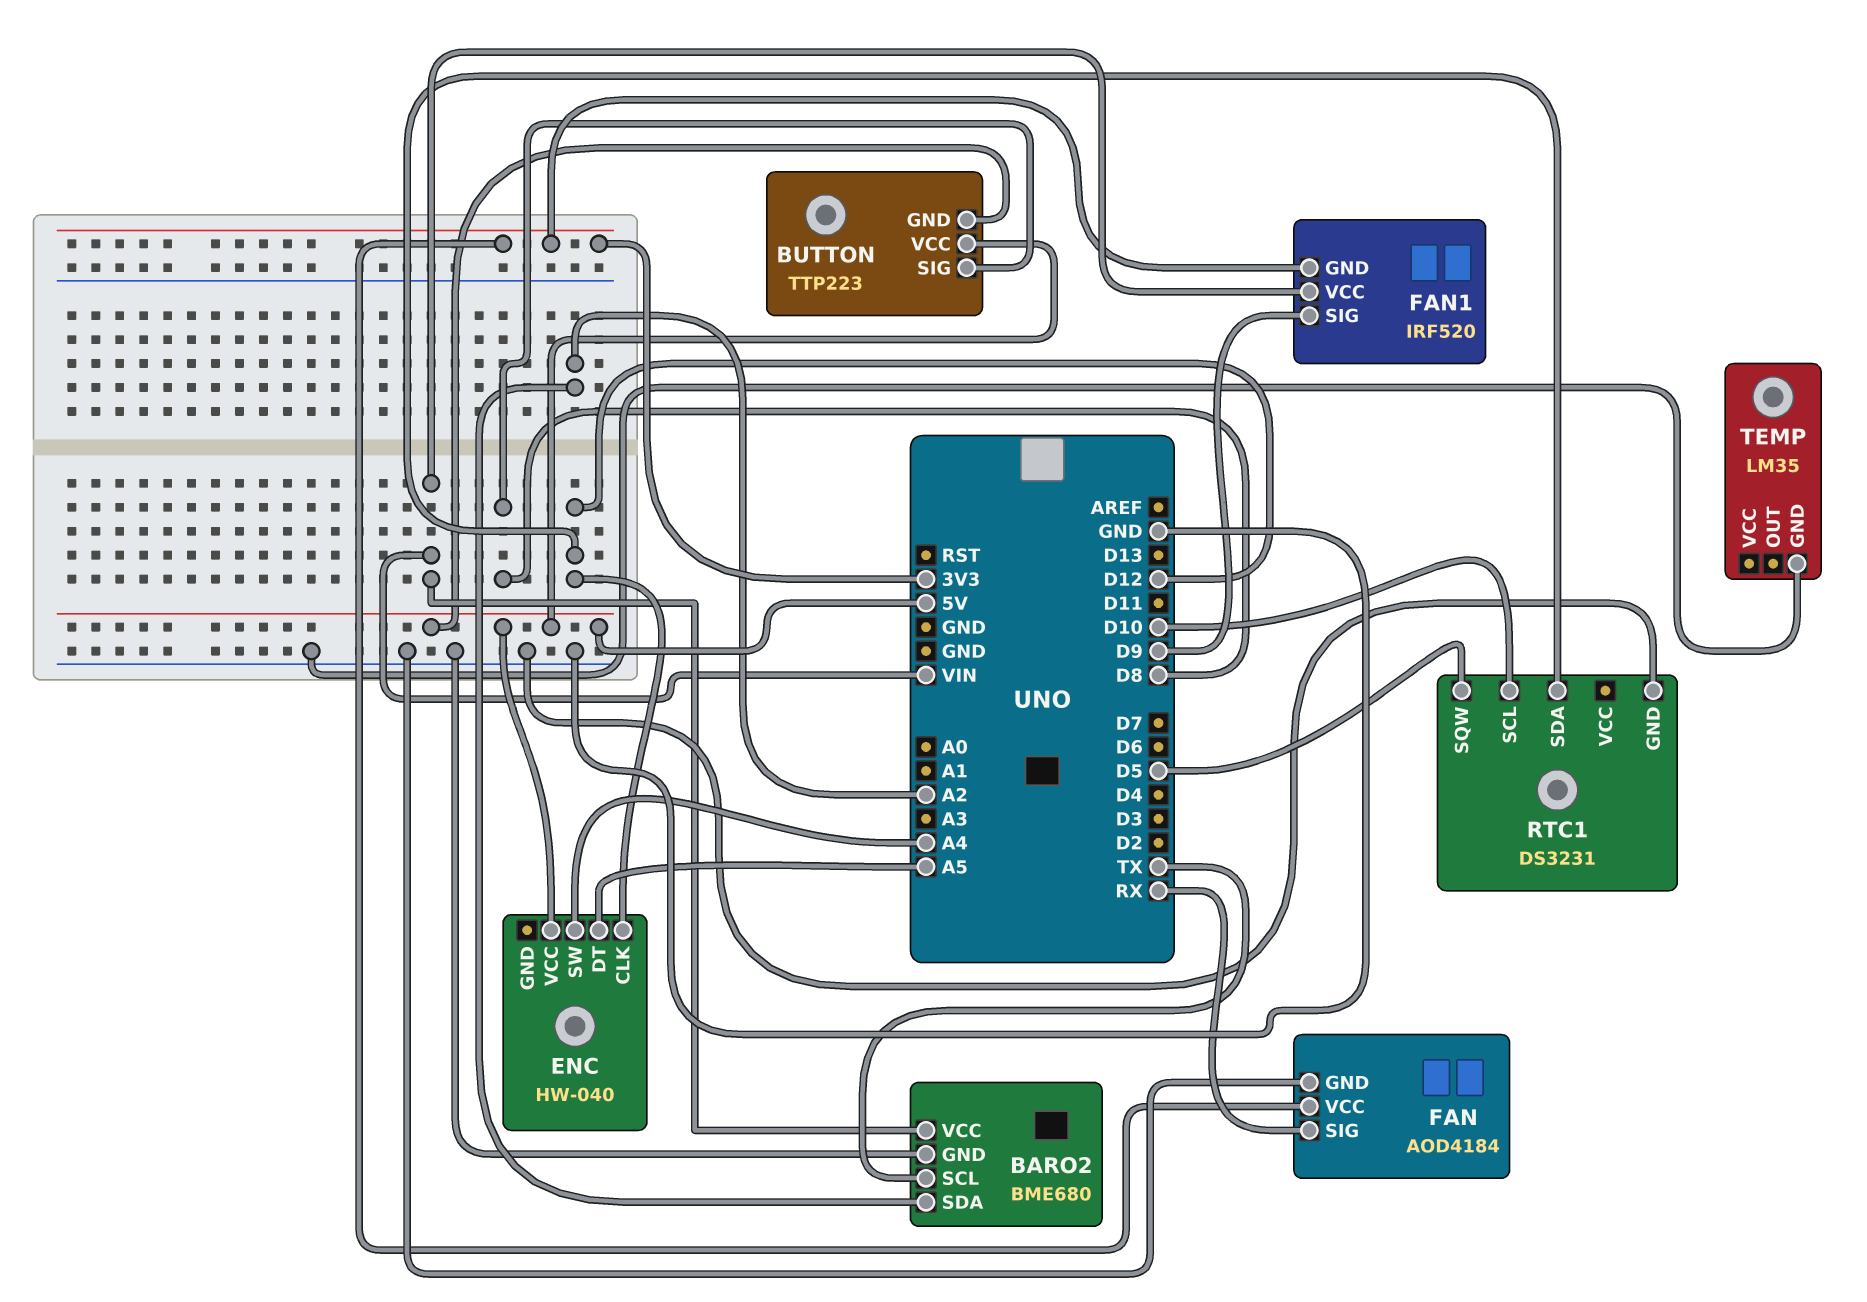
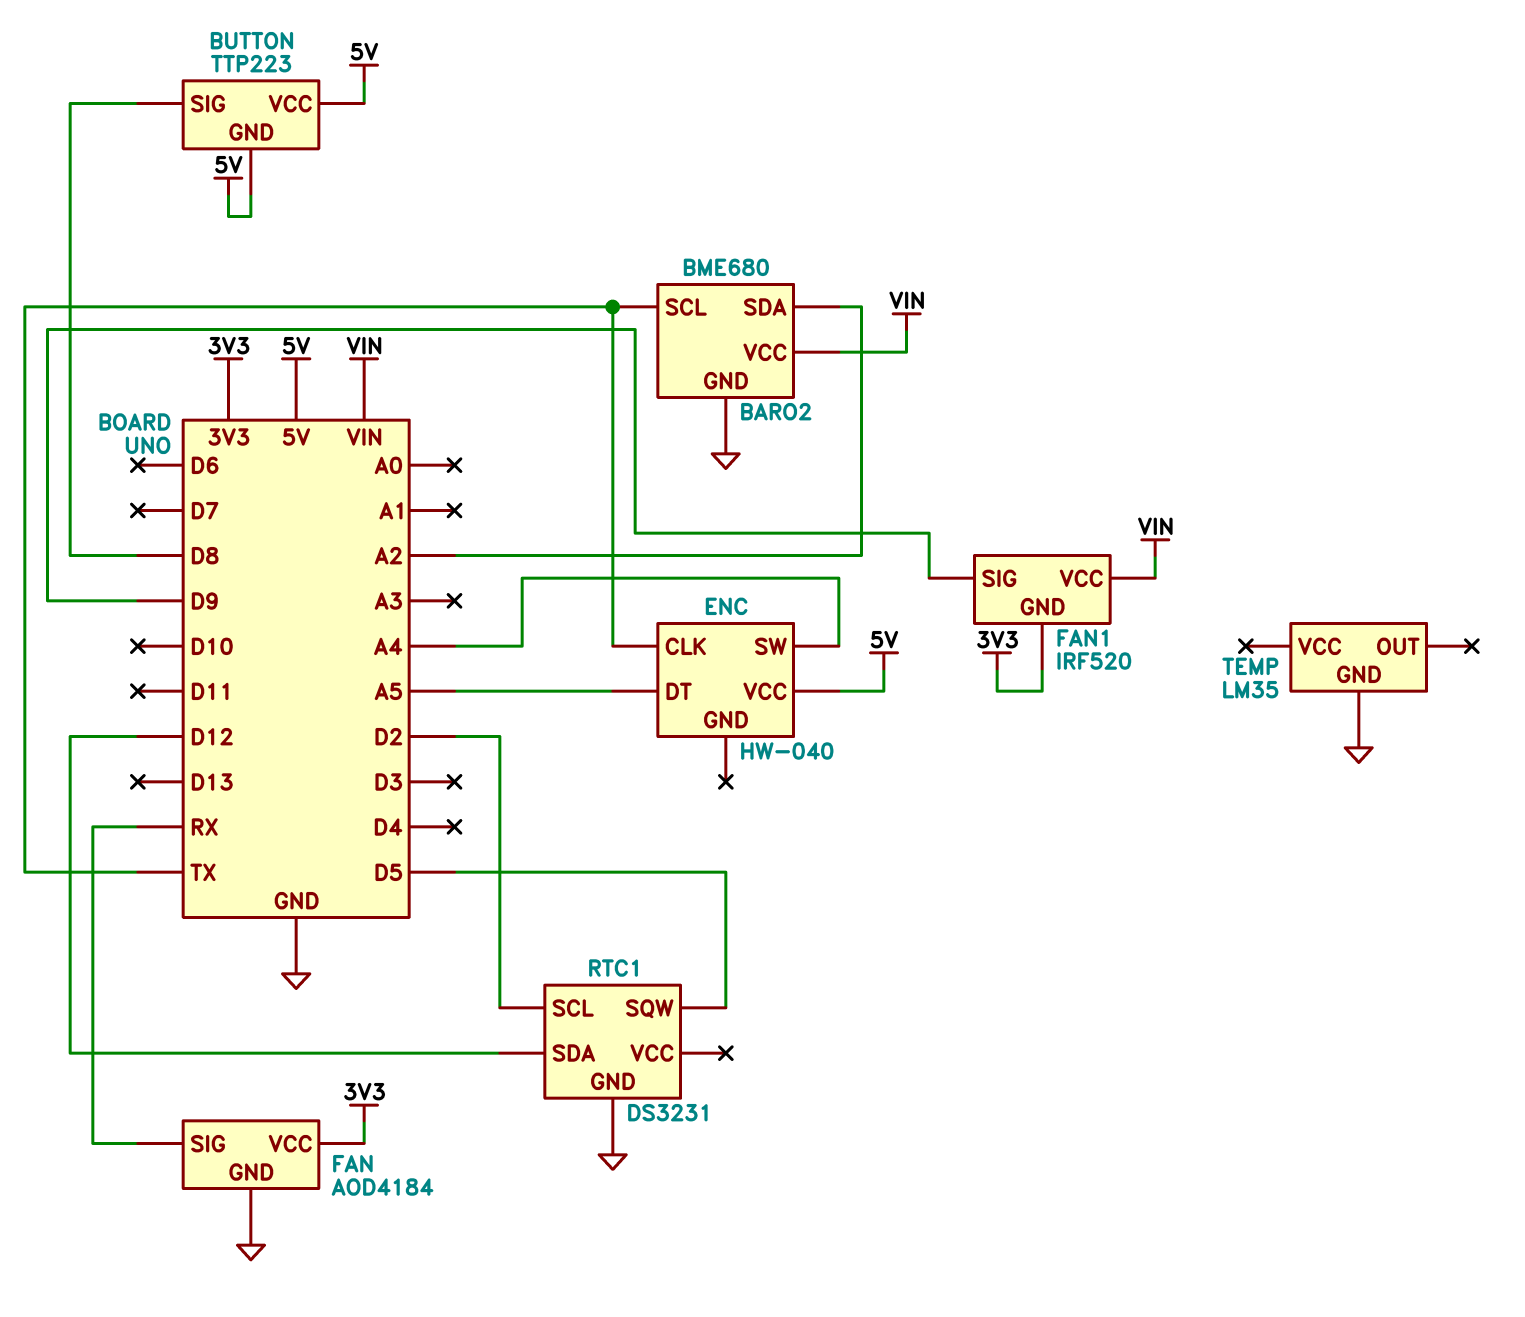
ENC pin CLK: D12 -> TX
RTC1 pin SCL: D10 -> D2

